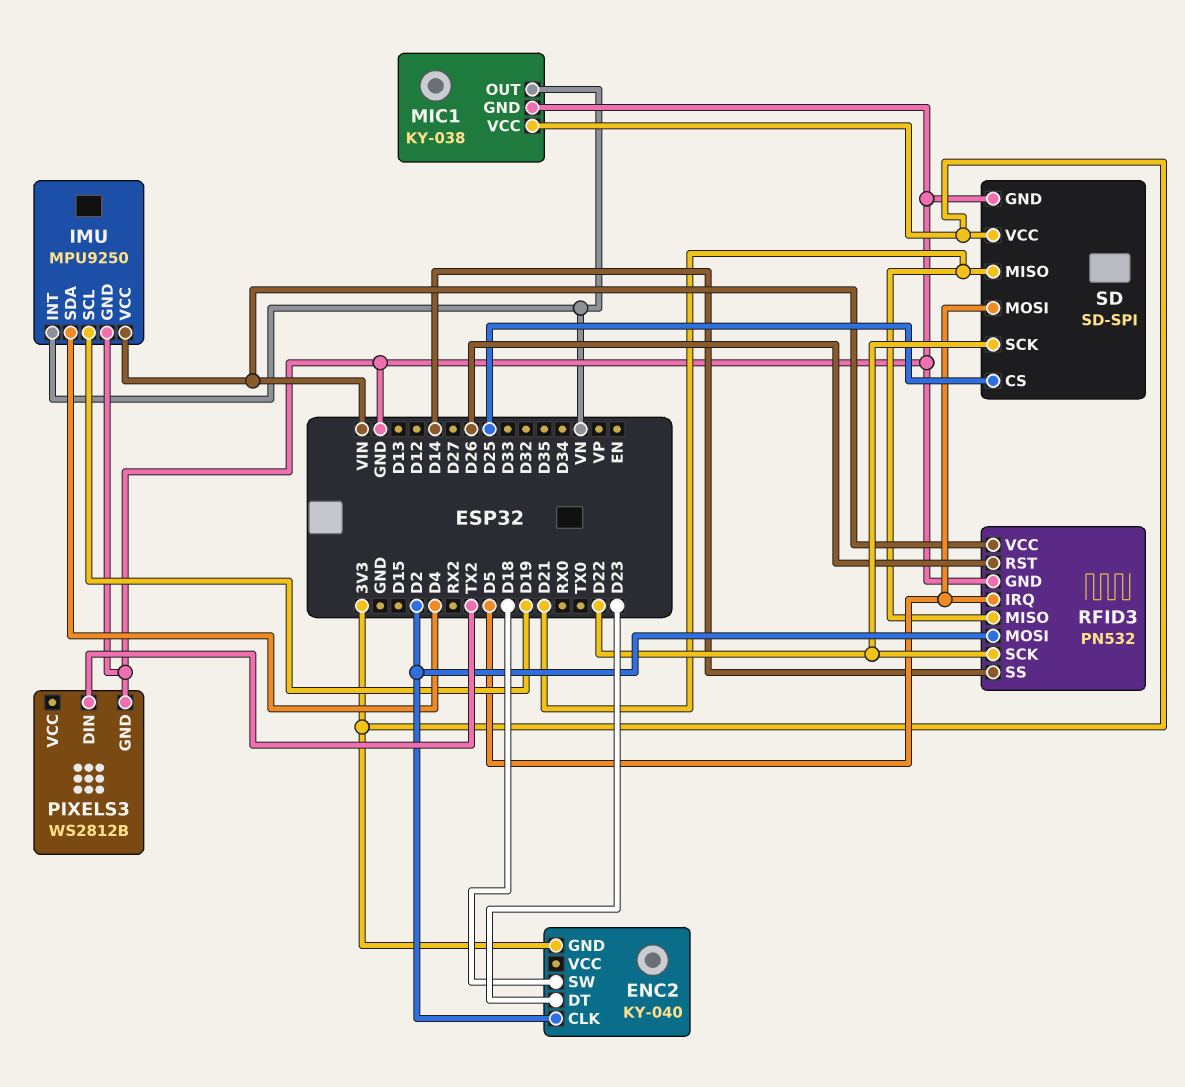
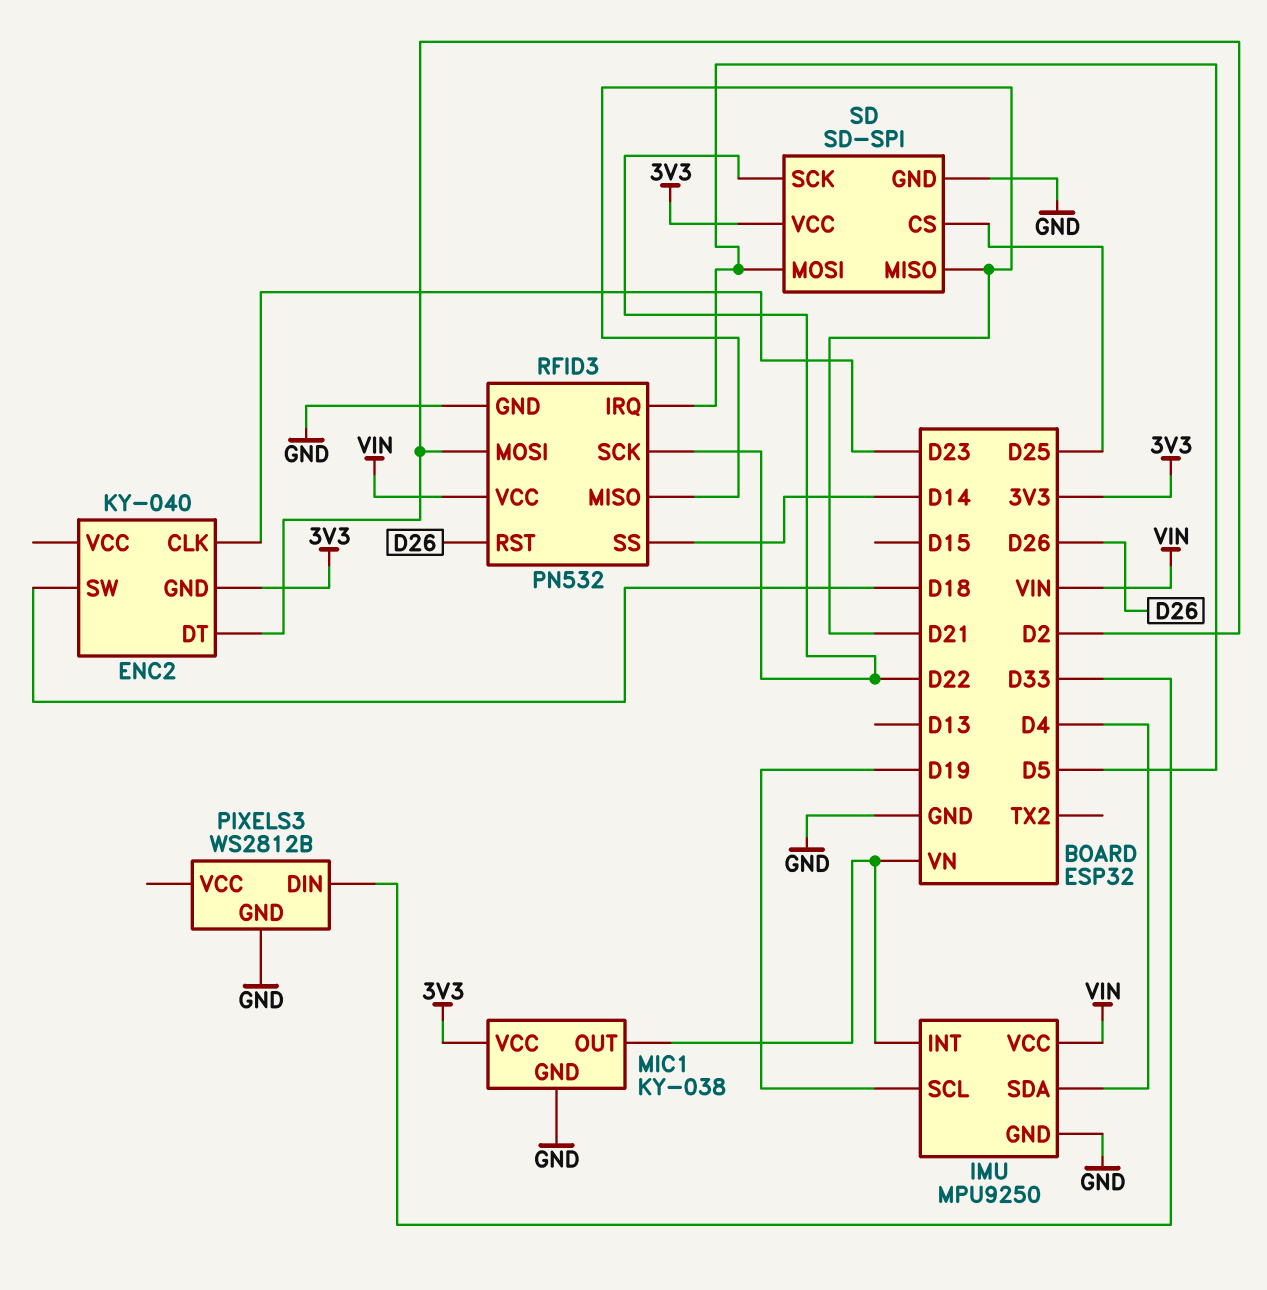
ENC2 pin CLK: D2 -> D23
ENC2 pin DT: D23 -> D2
PIXELS3 pin DIN: TX2 -> D33

